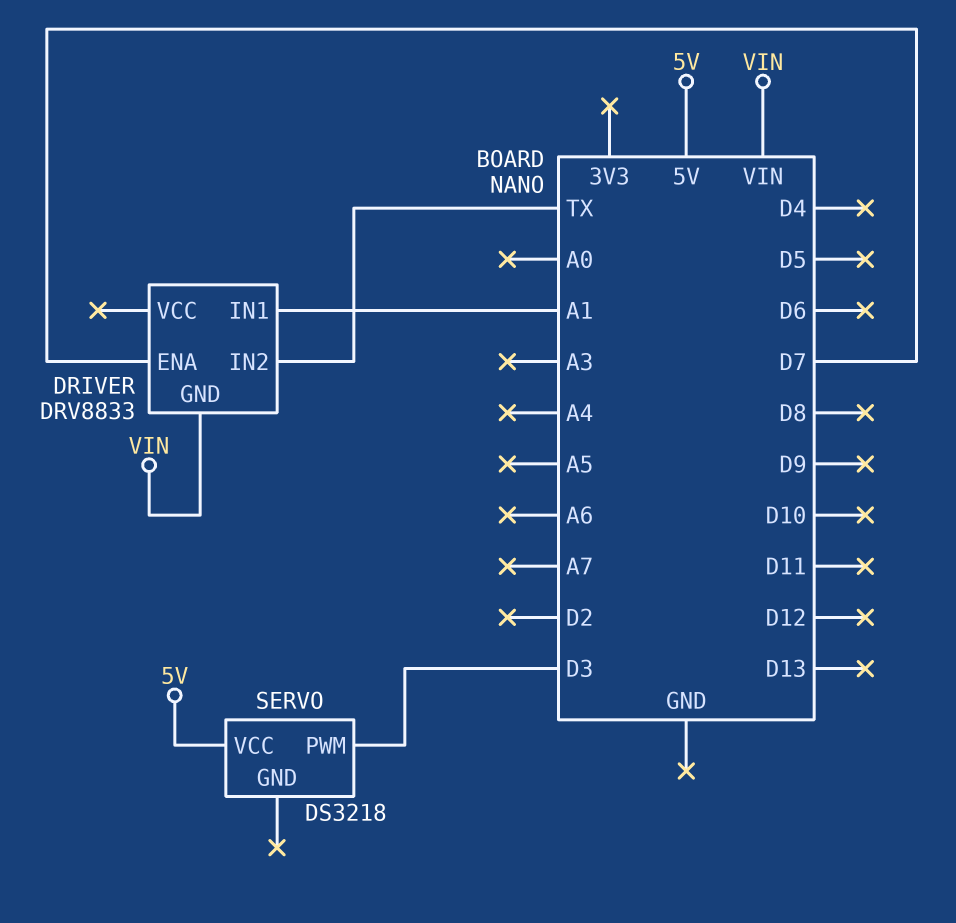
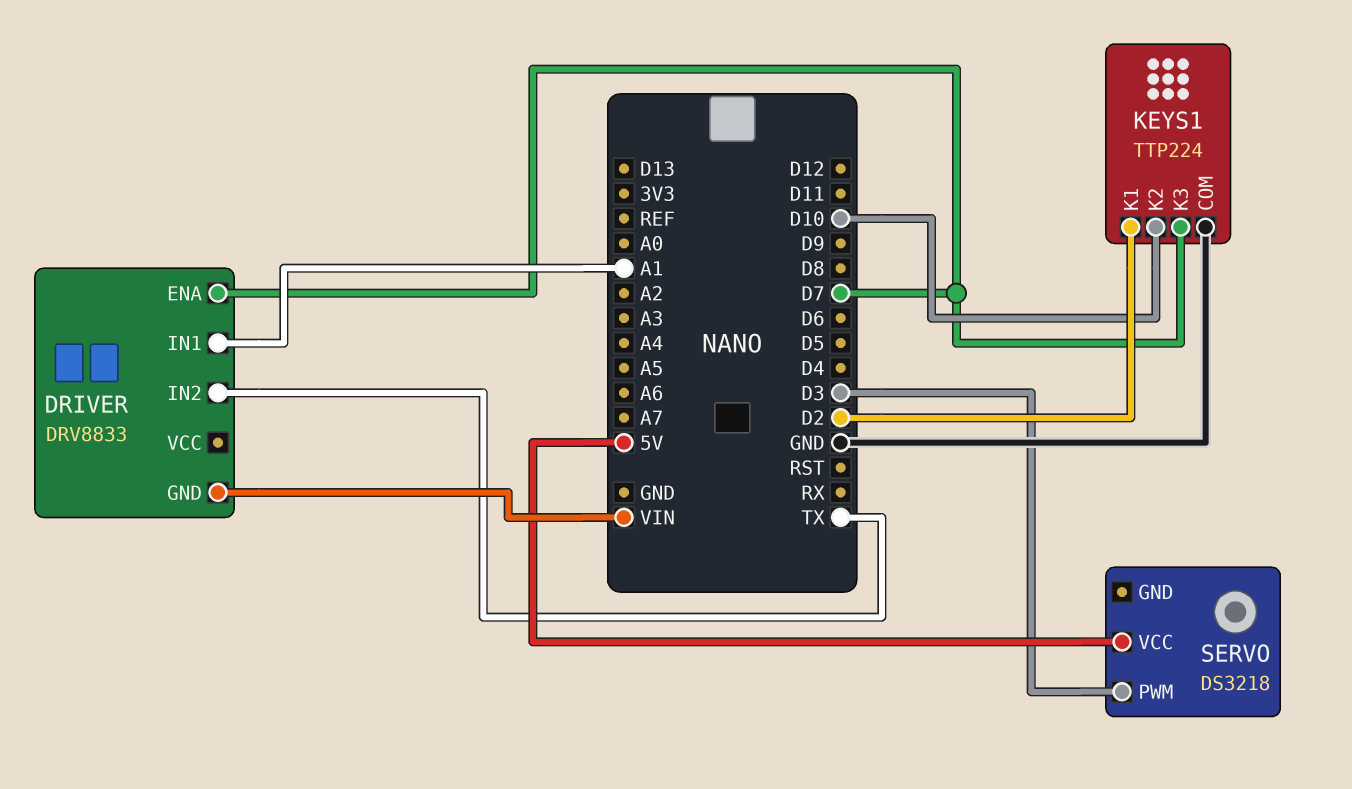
KEYS1: none -> TTP224
KEYS1 pin COM: none -> GND
KEYS1 pin K1: none -> D2
KEYS1 pin K2: none -> D10
KEYS1 pin K3: none -> D7

